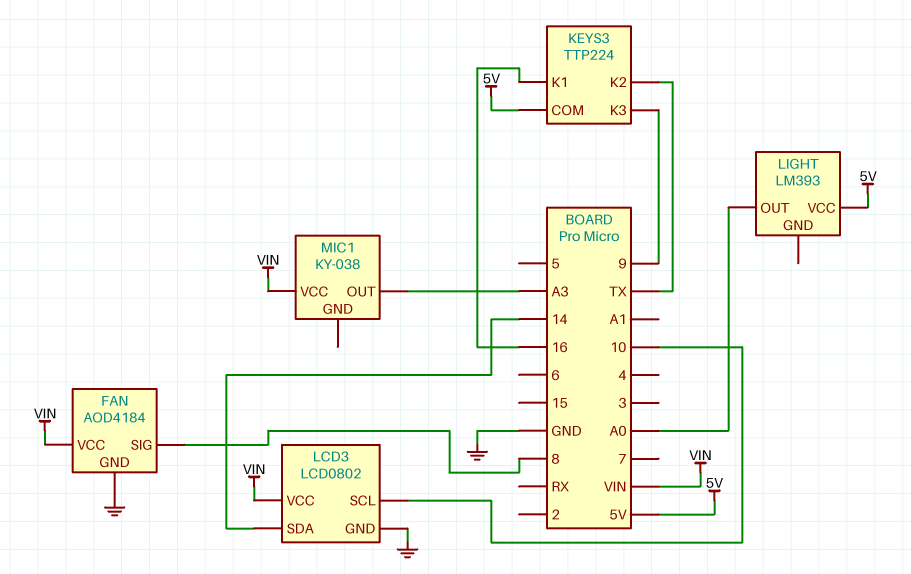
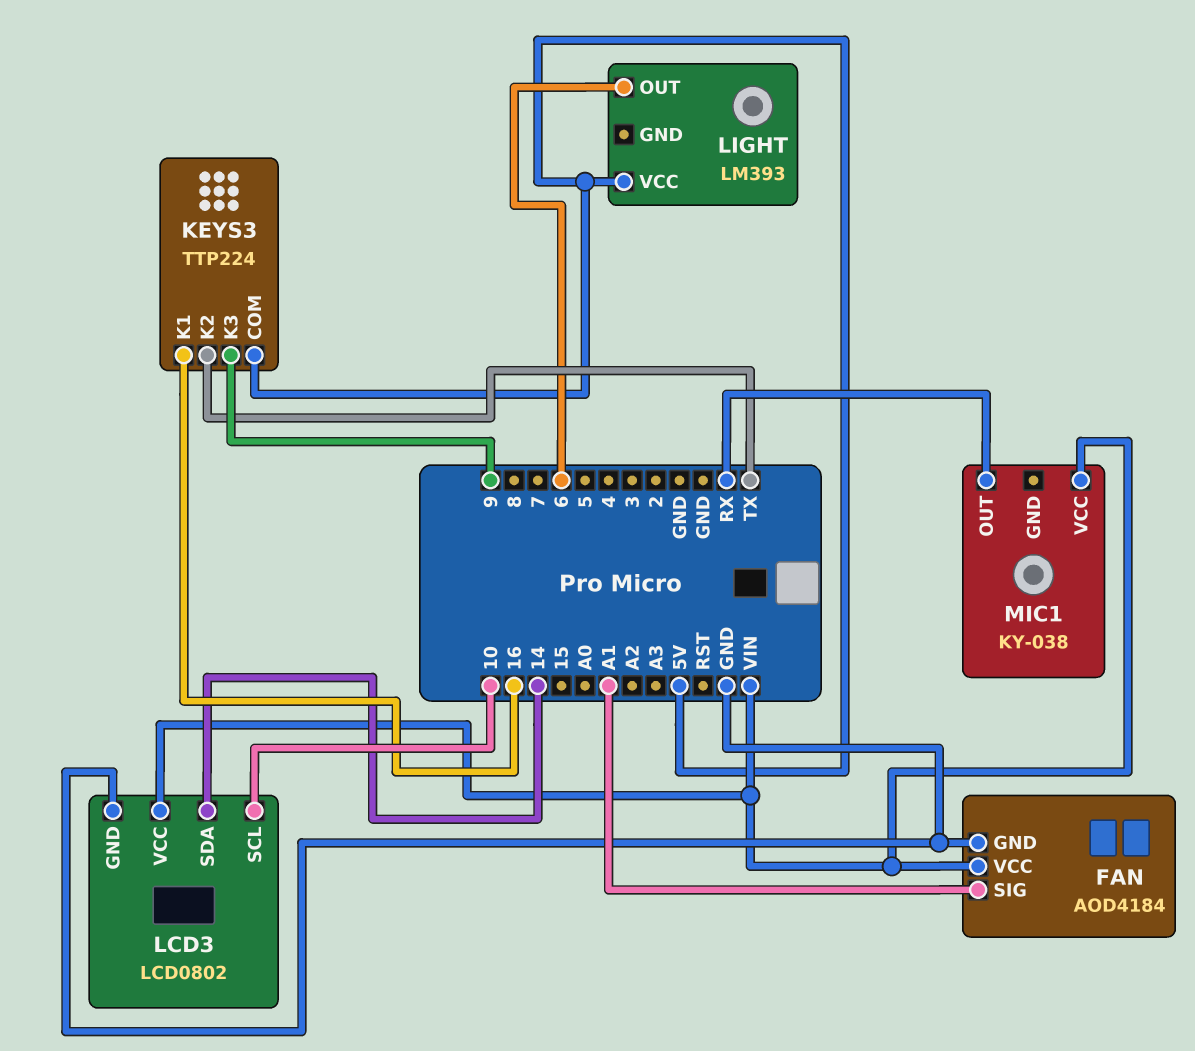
FAN pin SIG: 8 -> A1
LIGHT pin OUT: A0 -> 6
MIC1 pin OUT: A3 -> RX

